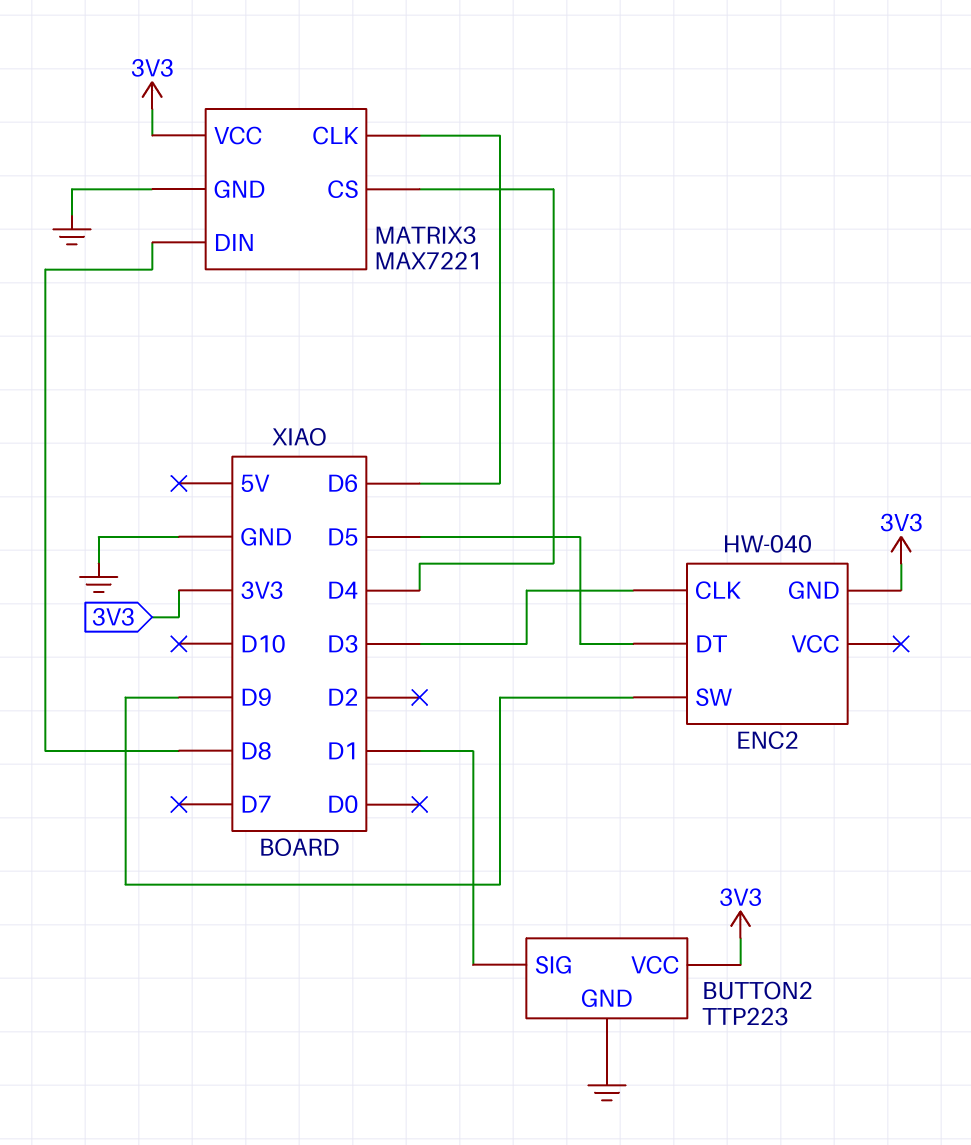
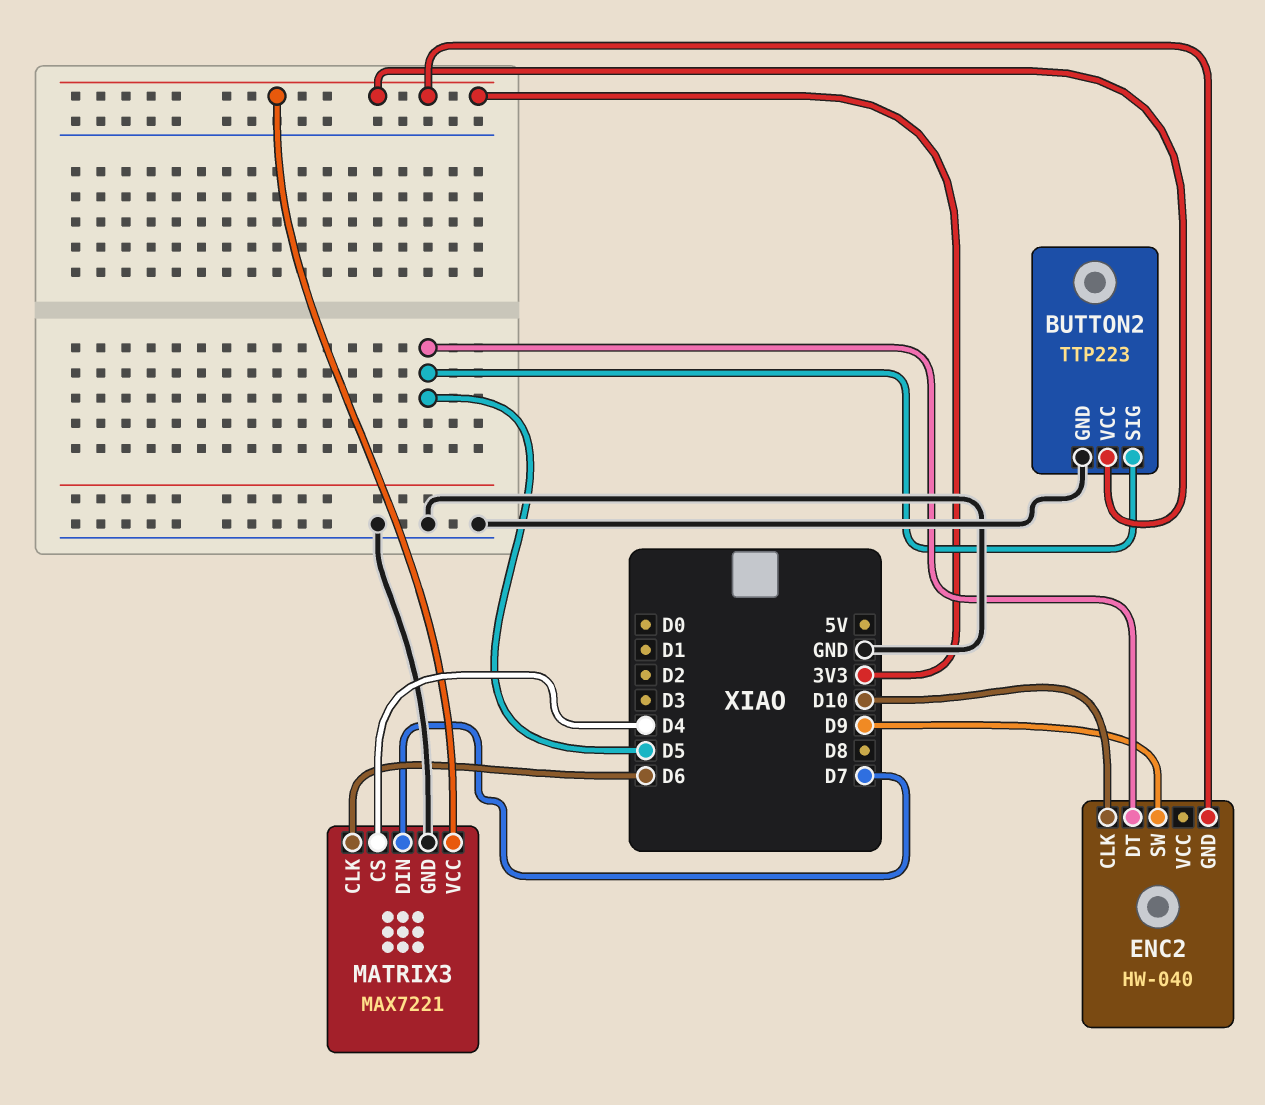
BUTTON2 pin SIG: D1 -> D5
ENC2 pin CLK: D3 -> D10
MATRIX3 pin DIN: D8 -> D7

